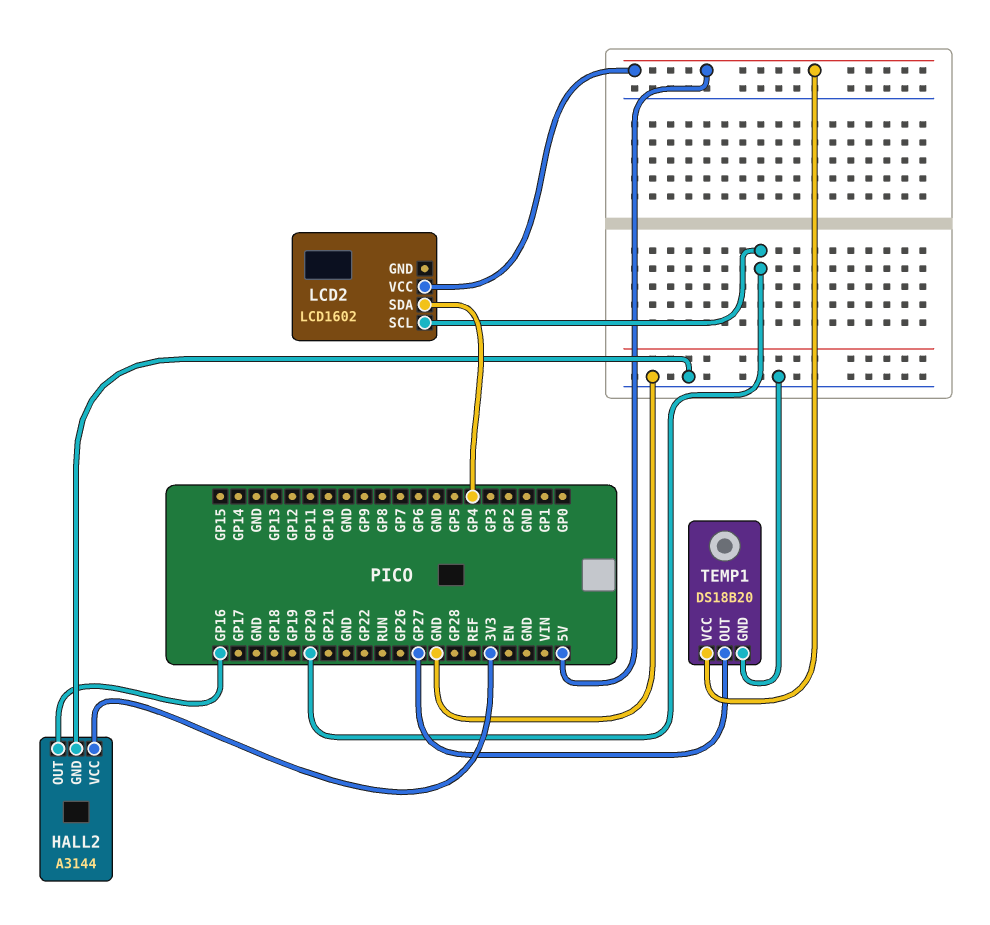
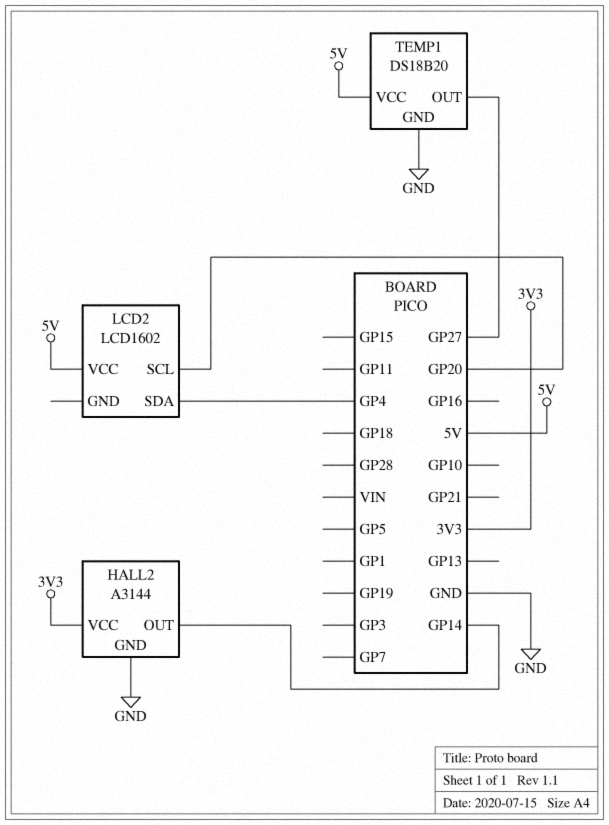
HALL2 pin OUT: GP16 -> GP14

